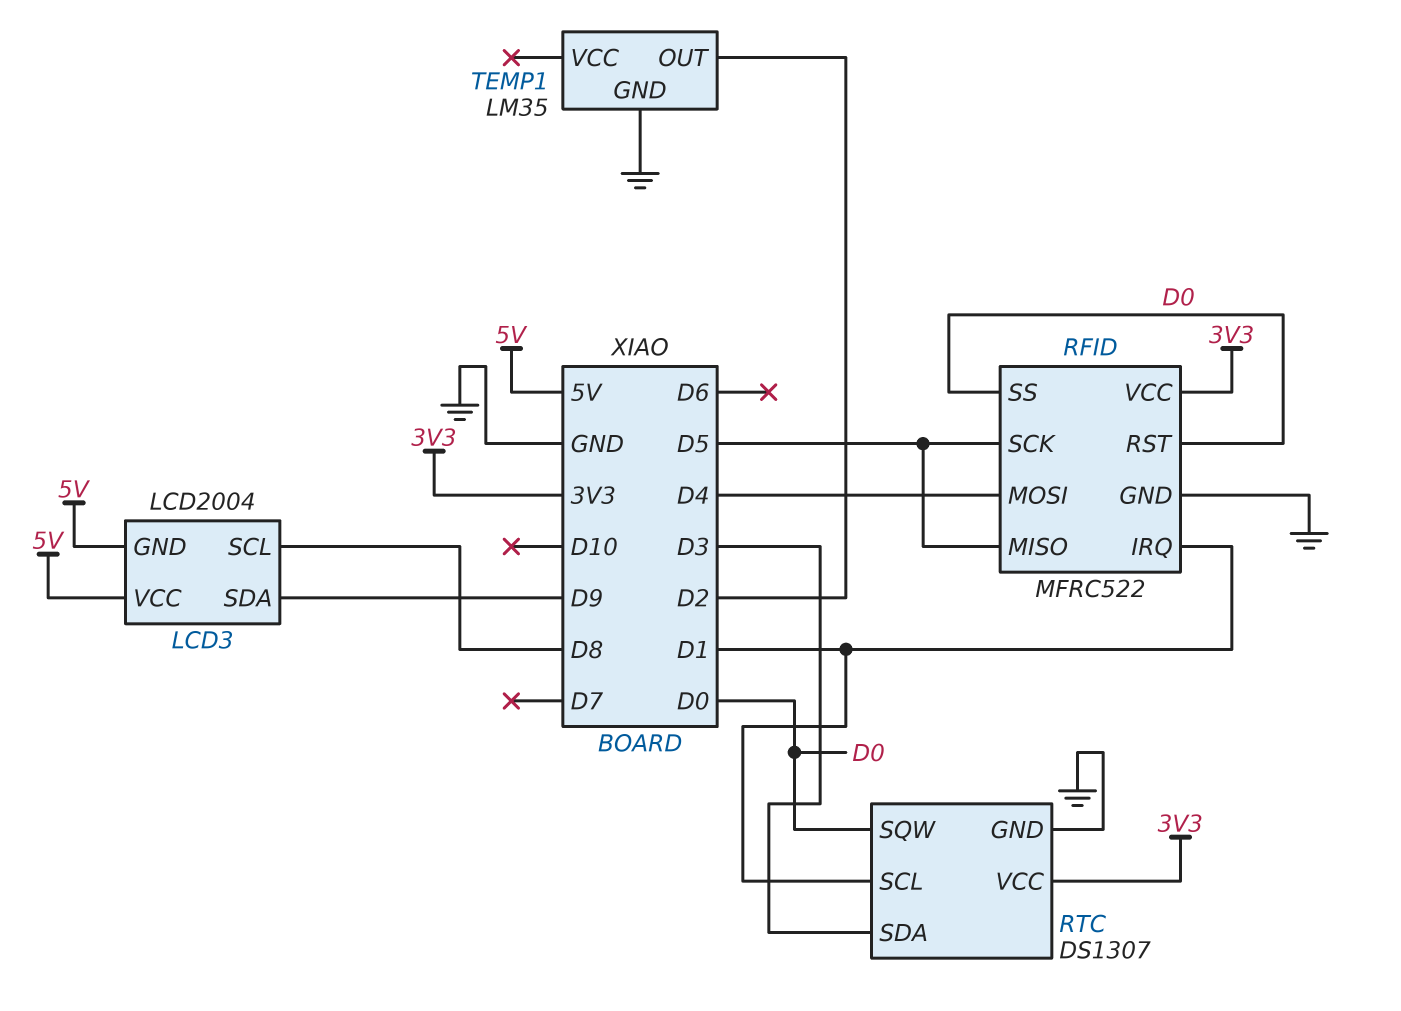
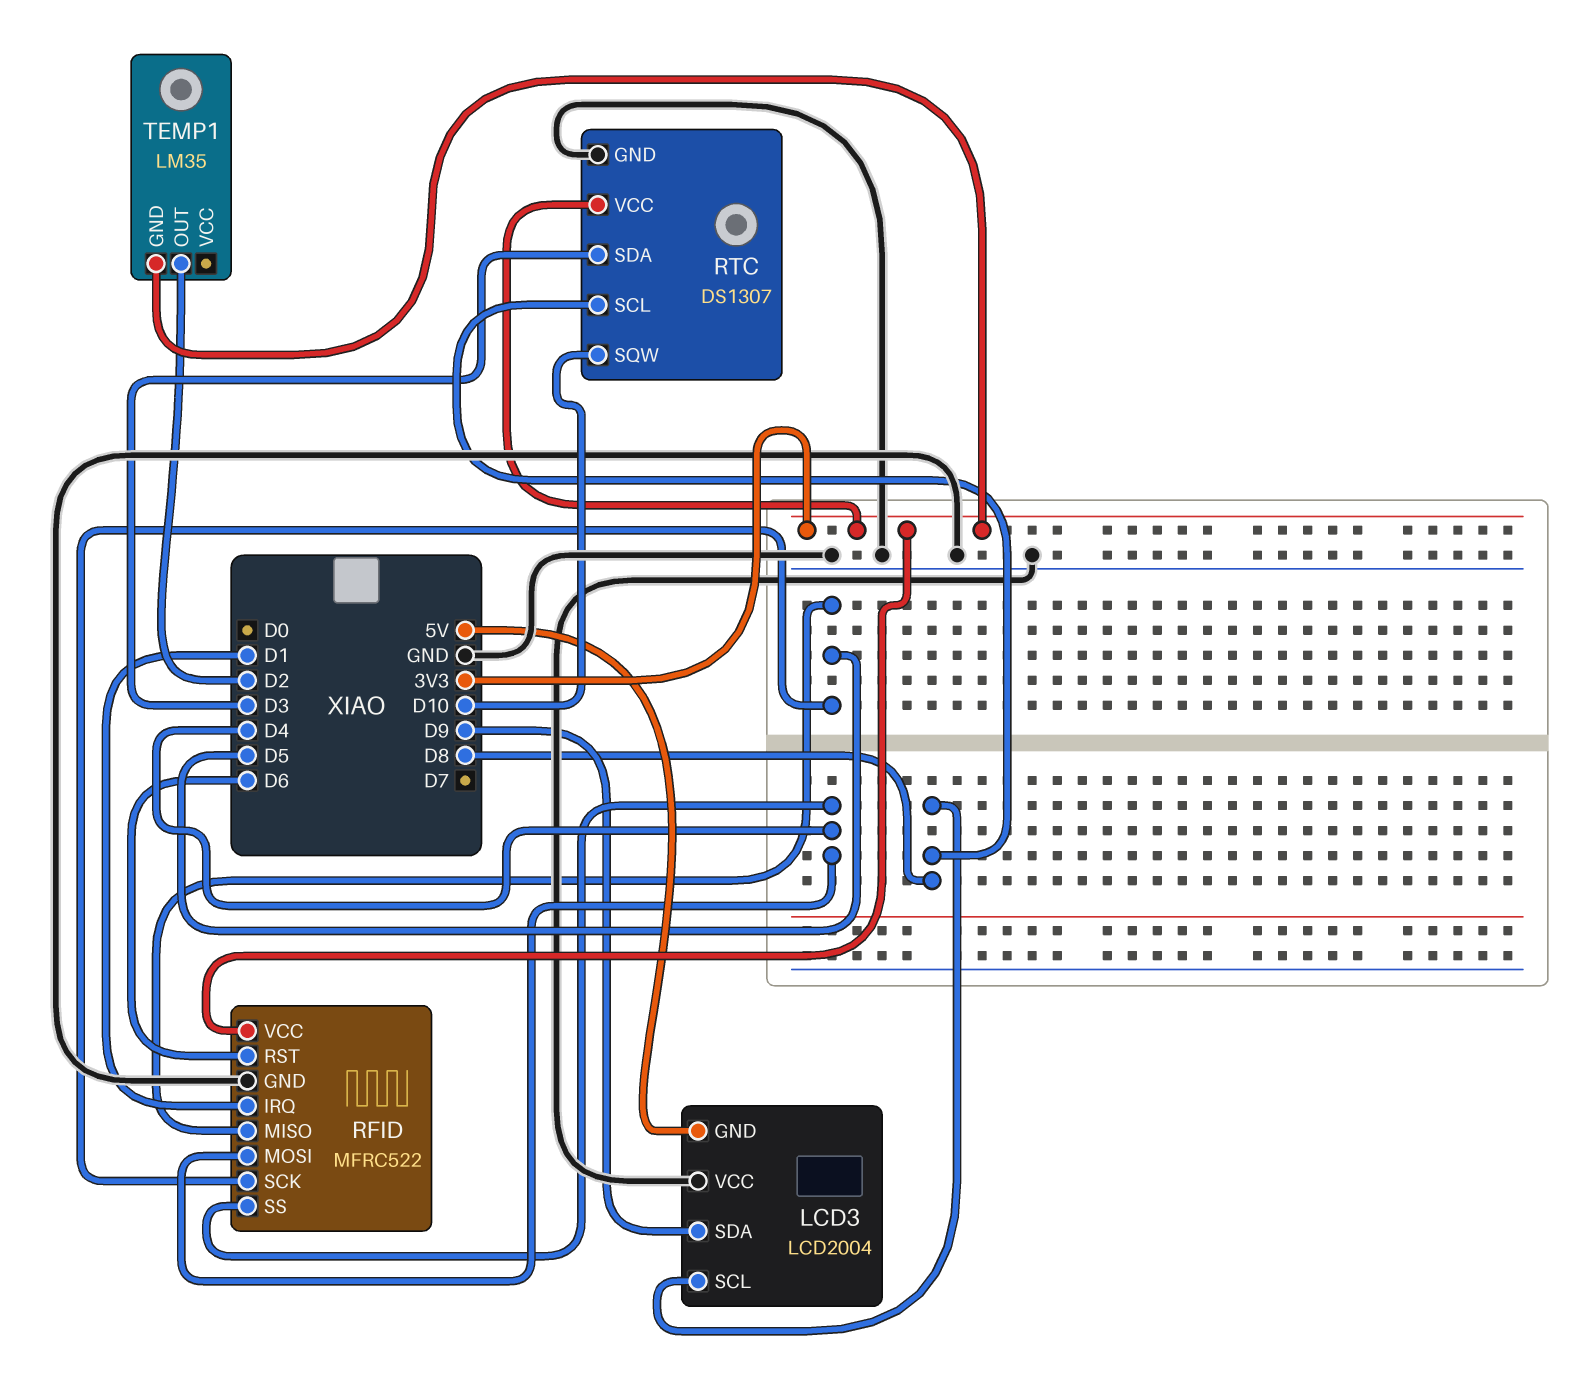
LCD3 pin VCC: 5V -> GND
RFID pin RST: D0 -> D6
RFID pin SS: D0 -> D4
RTC pin SCL: D1 -> D8
RTC pin SQW: D0 -> D10
TEMP1 pin GND: GND -> 3V3

